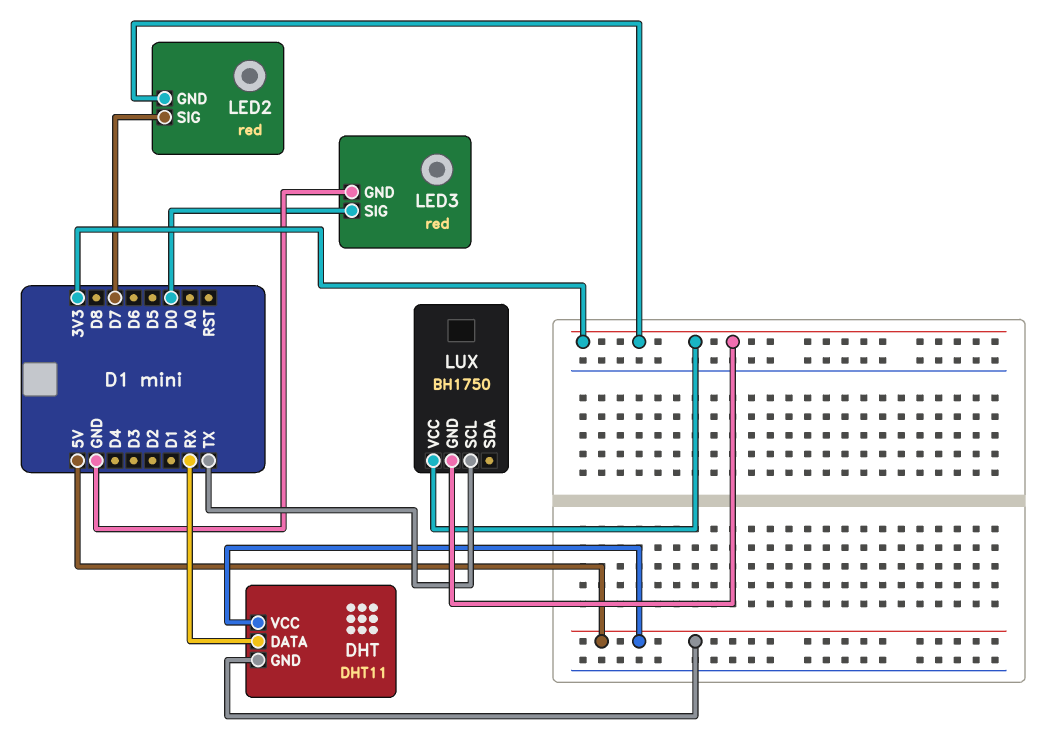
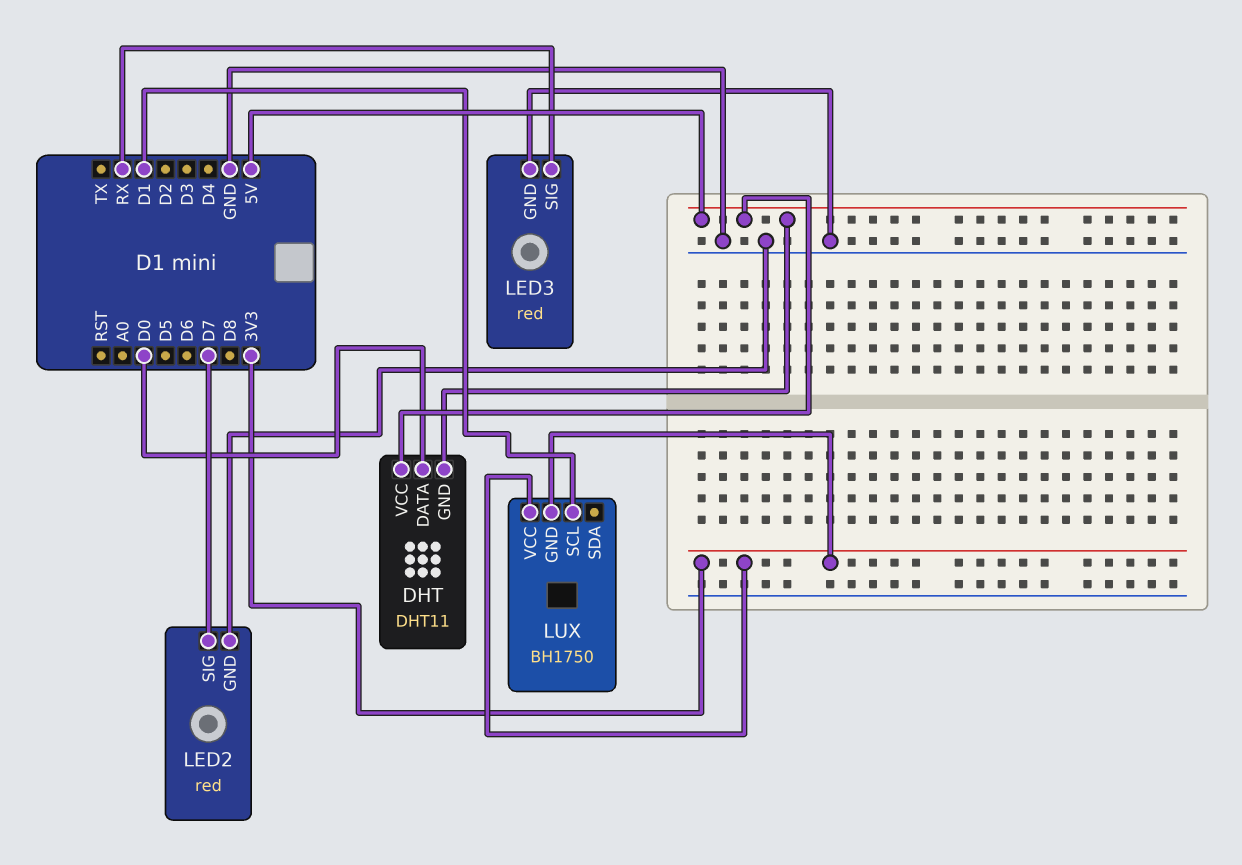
DHT pin DATA: RX -> D0
LED2 pin GND: 3V3 -> GND
LED3 pin SIG: D0 -> RX
LUX pin SCL: TX -> D1

